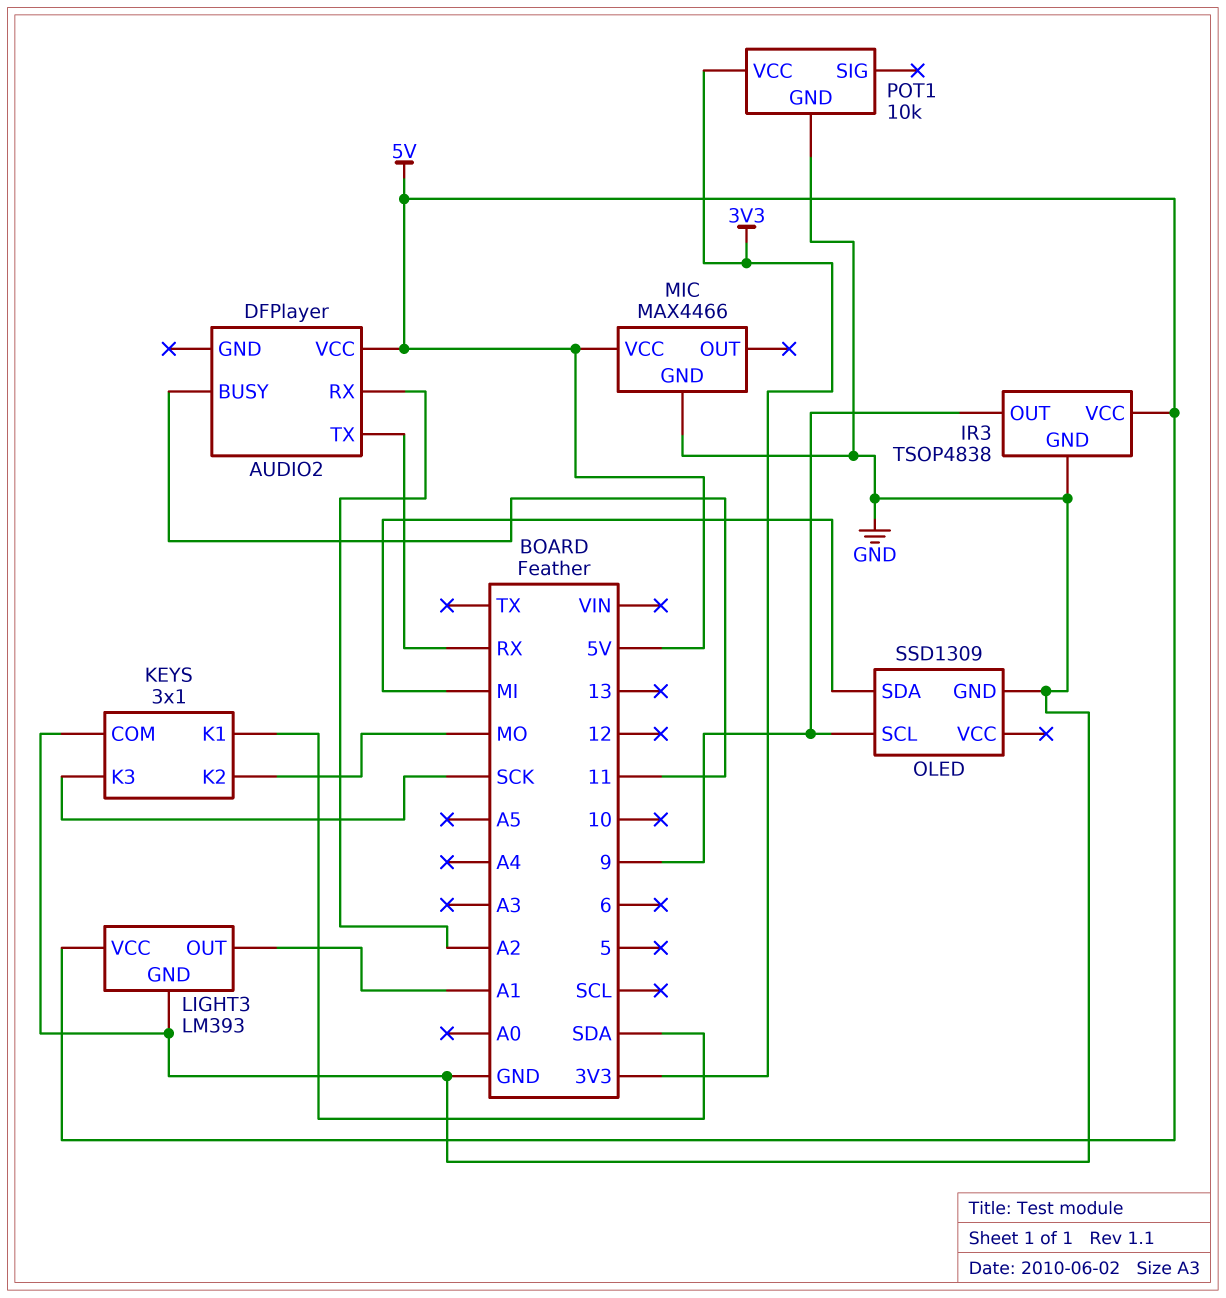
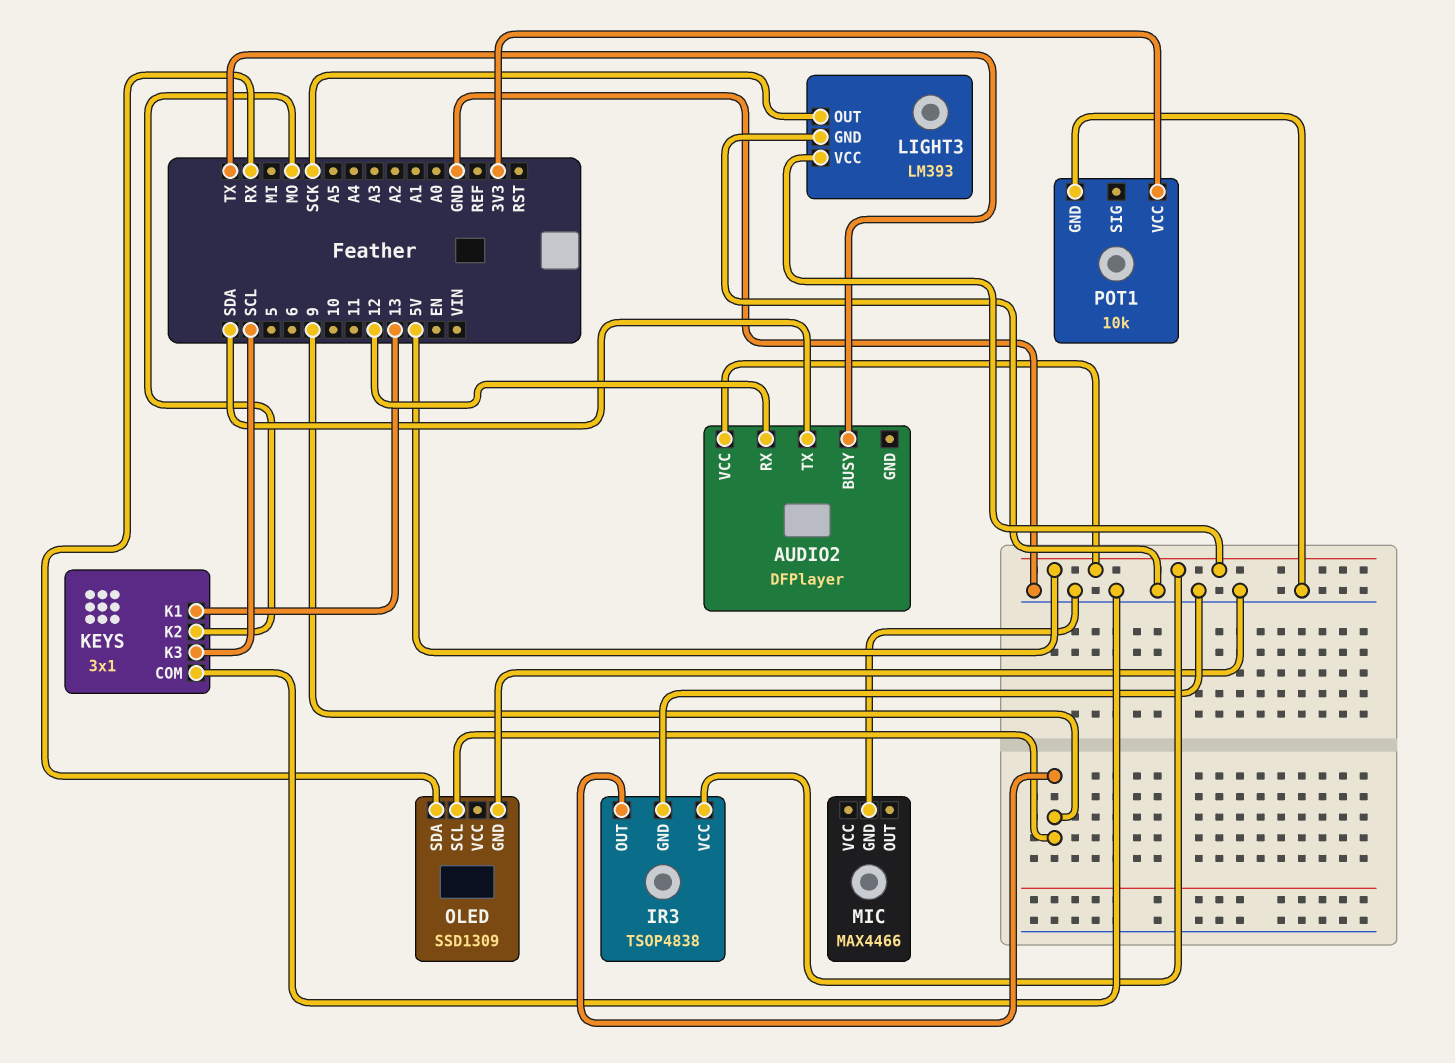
AUDIO2 pin BUSY: 11 -> TX
AUDIO2 pin RX: A2 -> 12
AUDIO2 pin TX: RX -> SDA
KEYS pin K1: SDA -> 13
KEYS pin K3: SCK -> SCL
LIGHT3 pin OUT: A1 -> SCK
MIC pin VCC: 5V -> none
OLED pin SDA: MI -> RX

